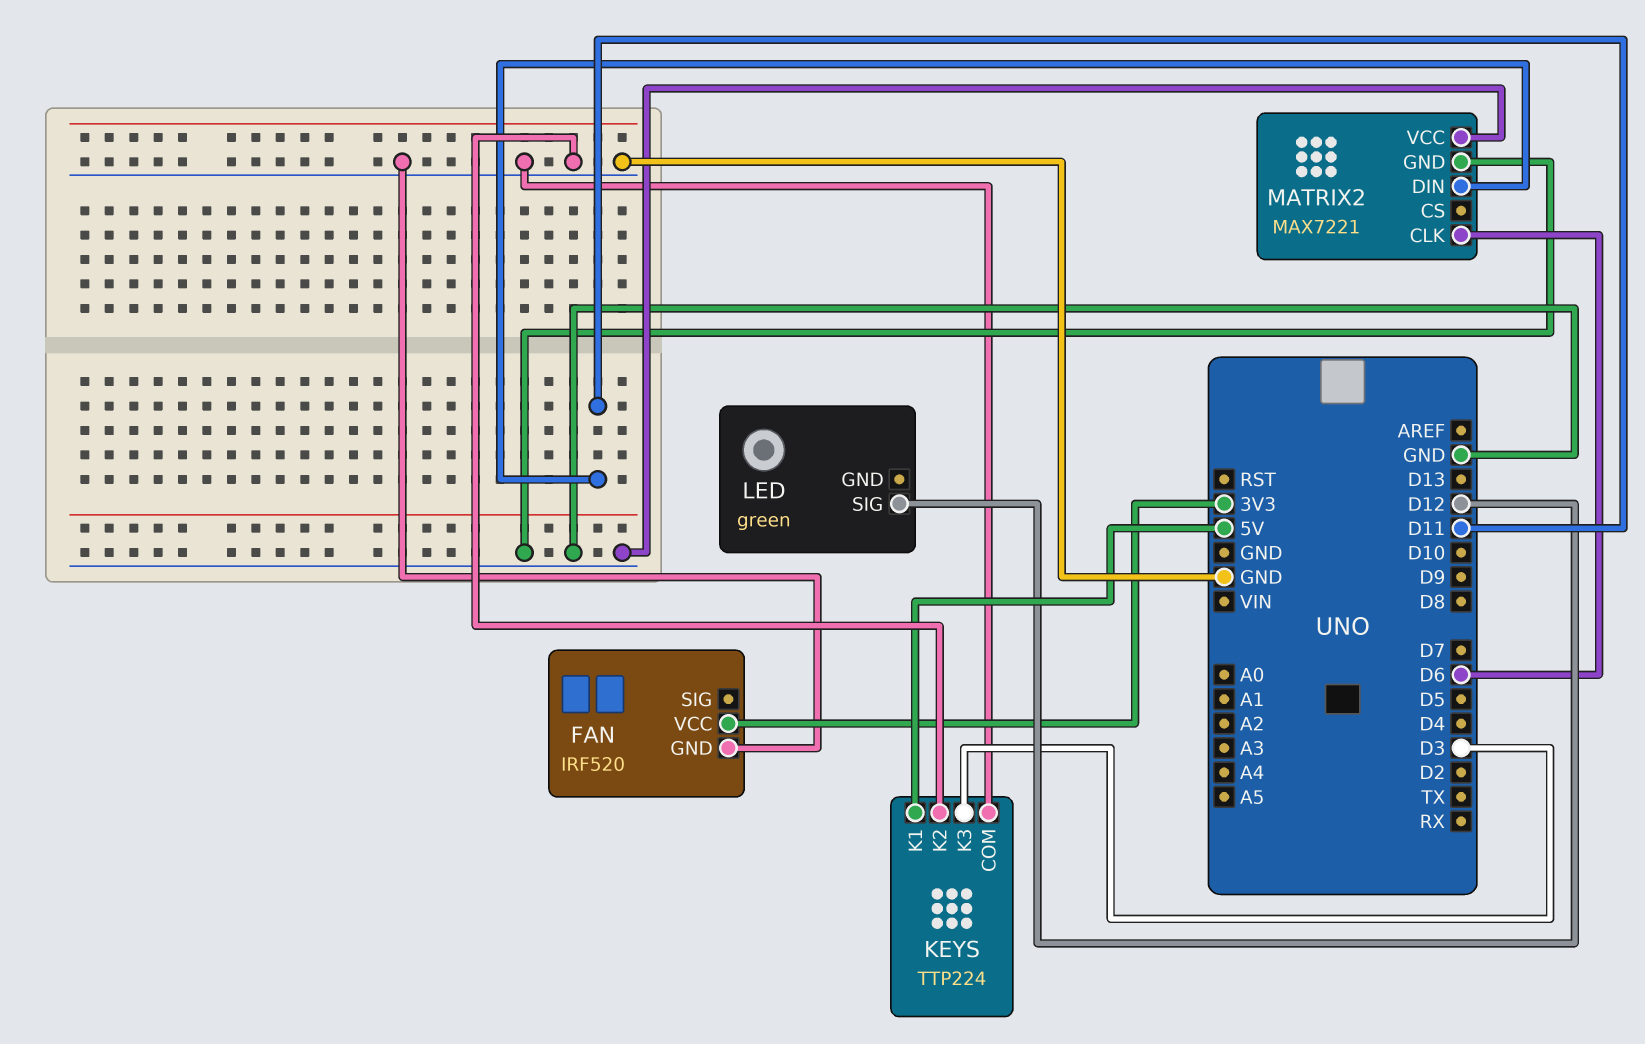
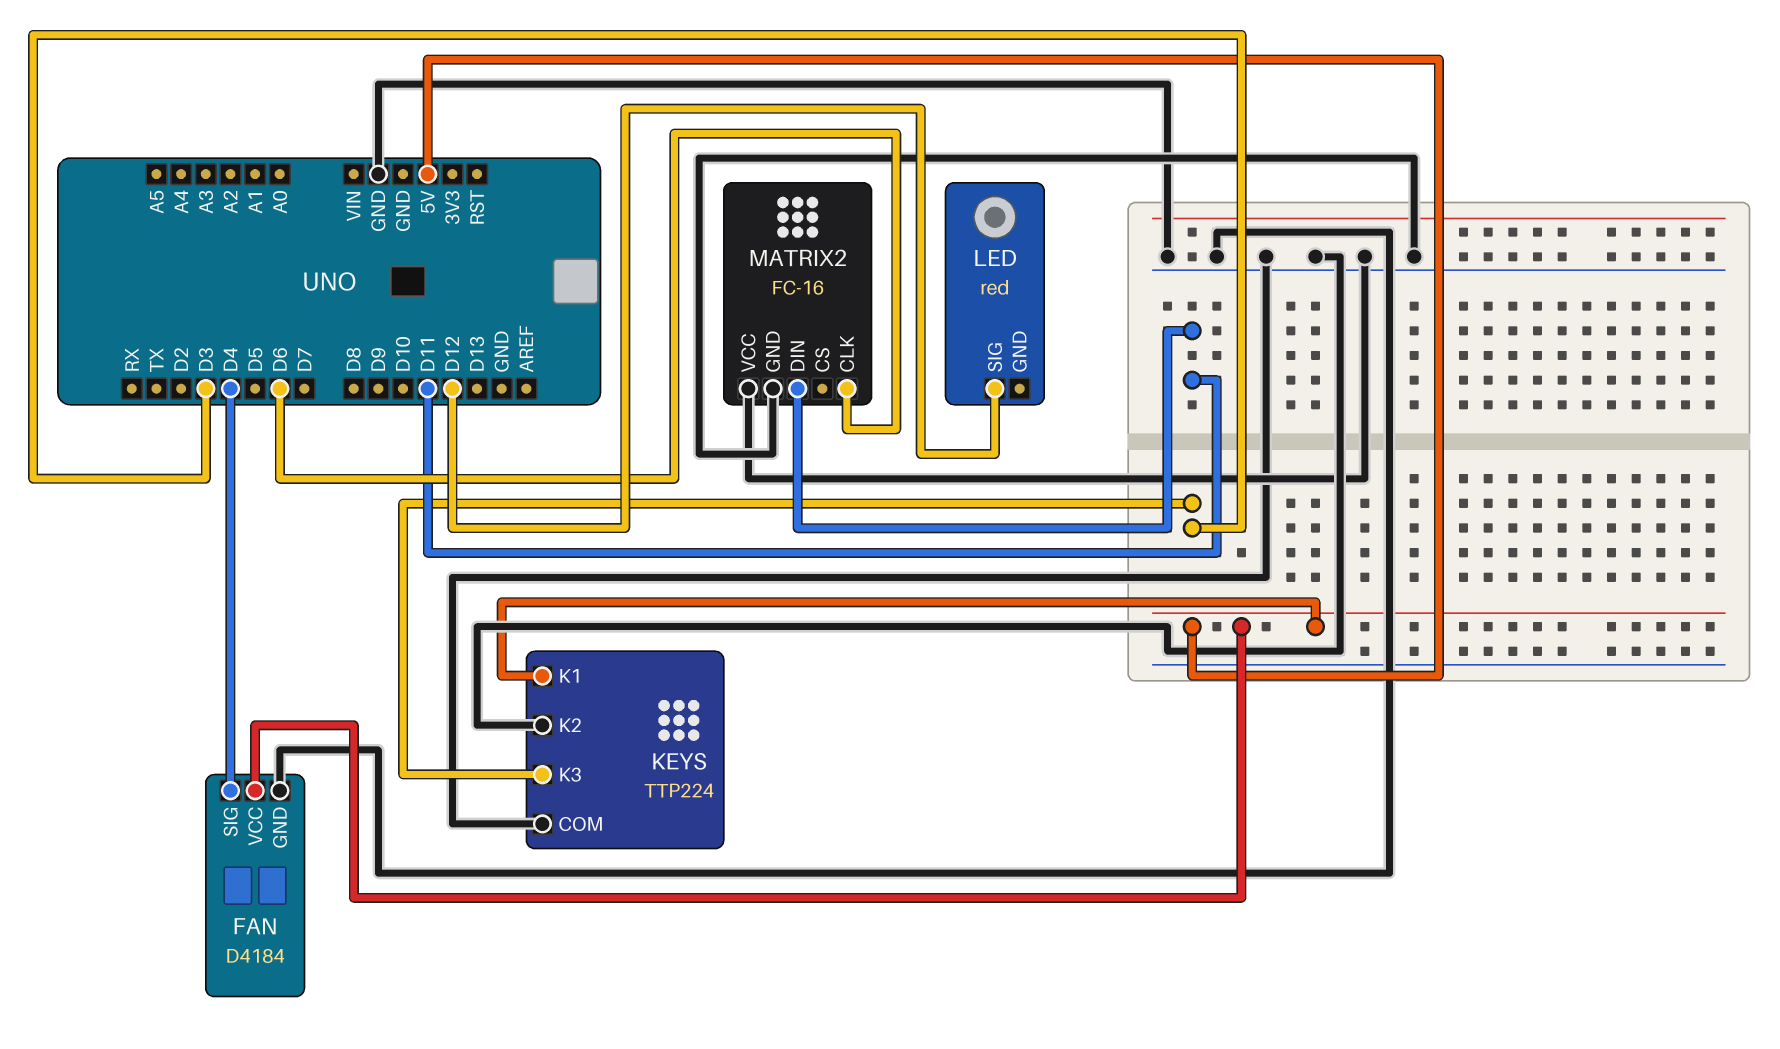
FAN: IRF520 -> D4184
FAN pin SIG: none -> D4
FAN pin VCC: 3V3 -> 5V
LED: green -> red
MATRIX2: MAX7221 -> FC-16

